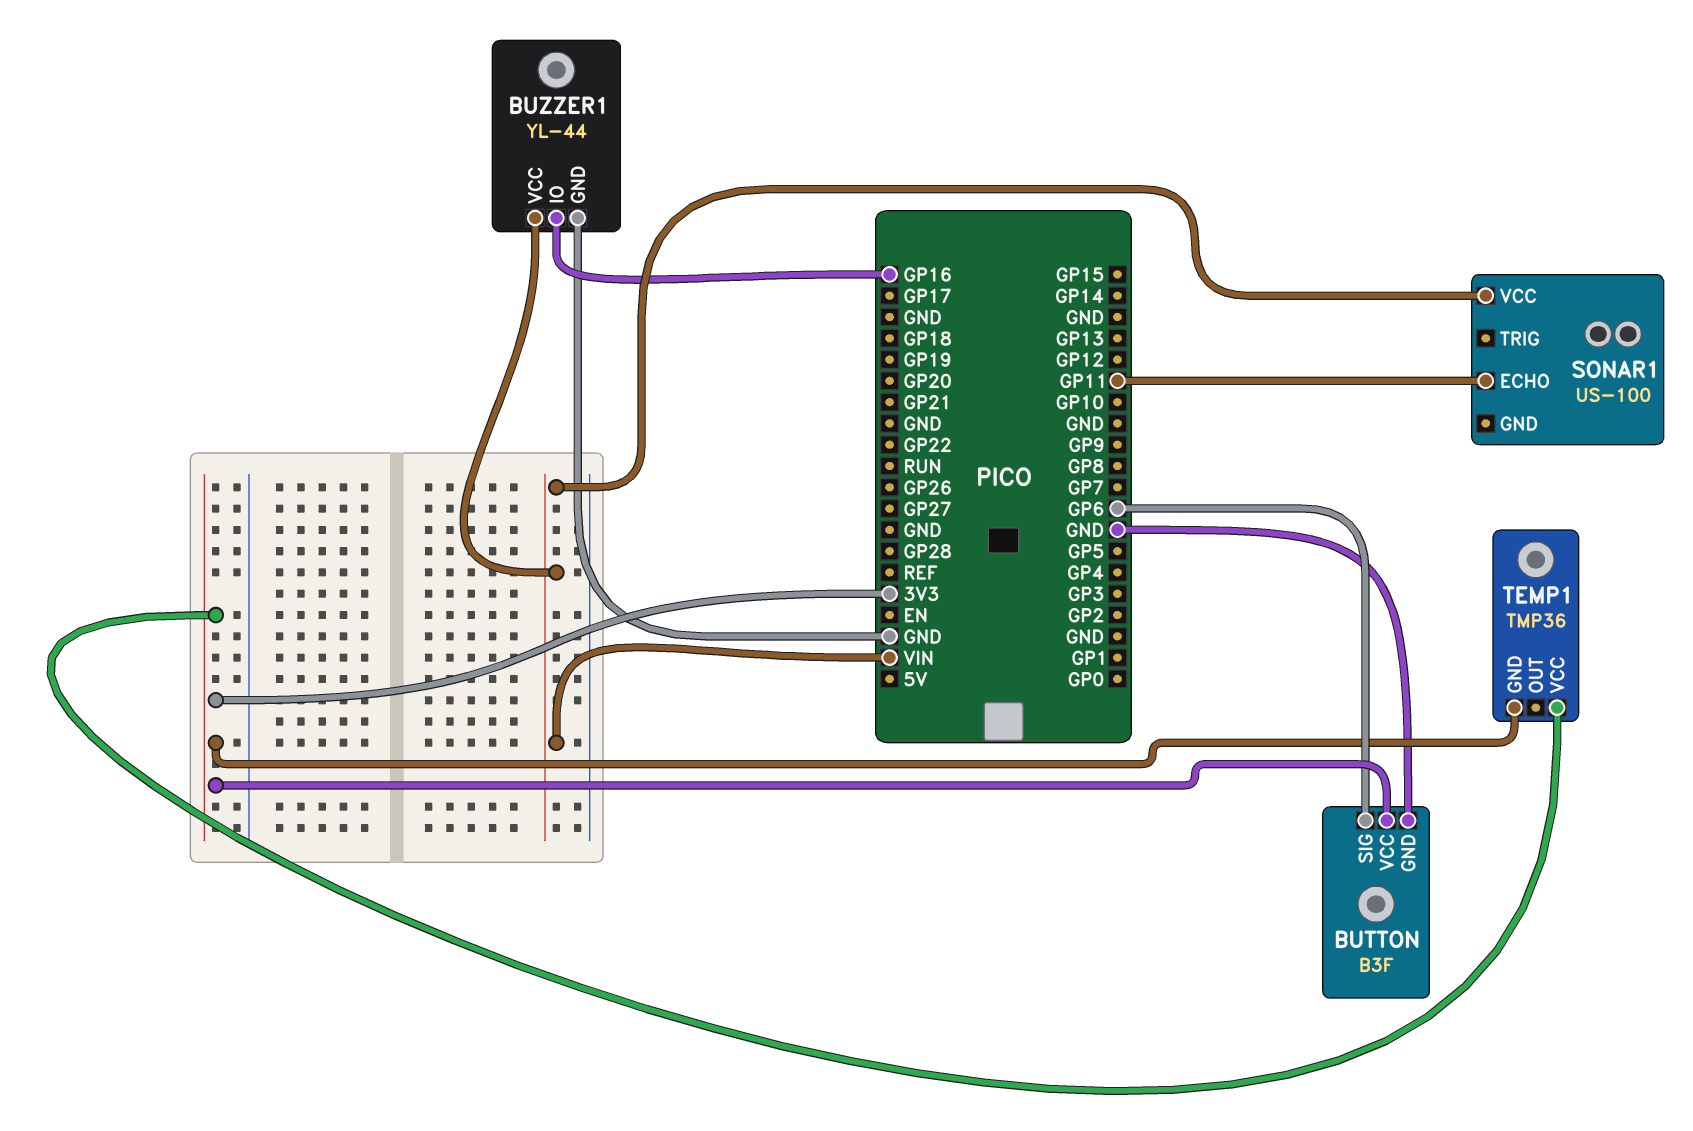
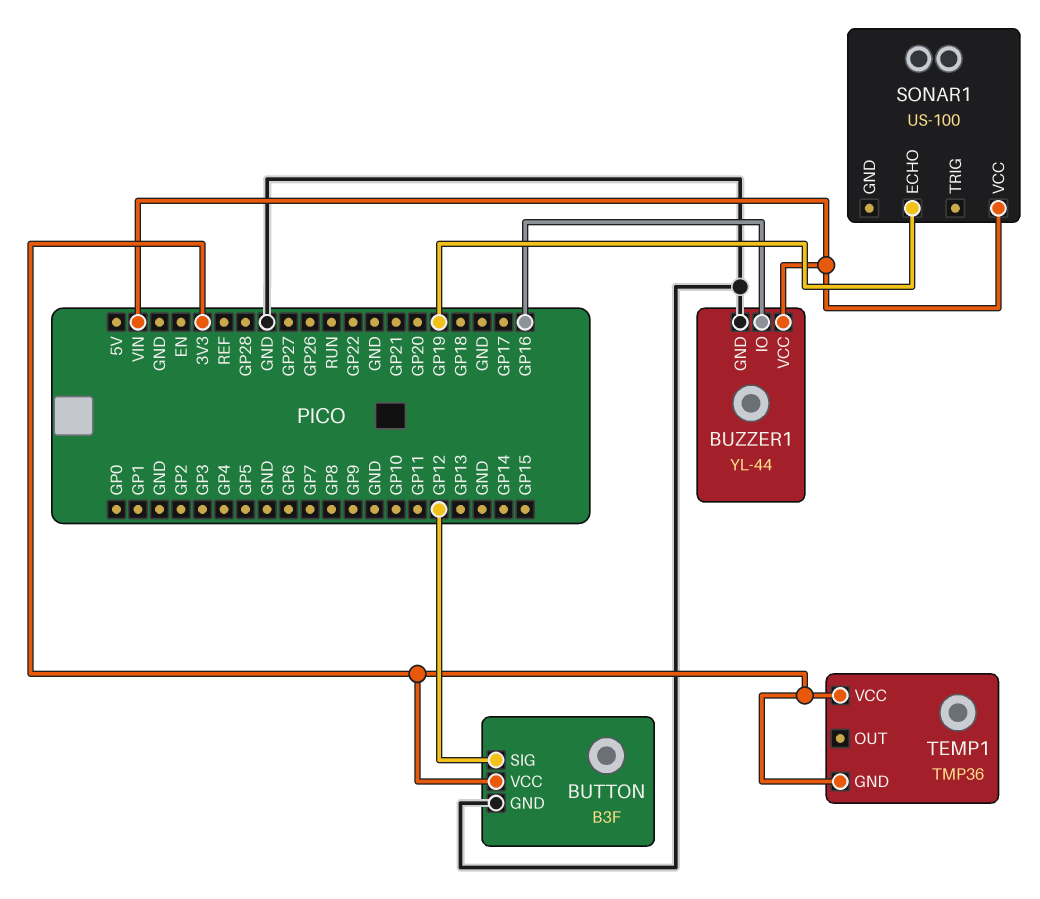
BUTTON pin SIG: GP6 -> GP12
SONAR1 pin ECHO: GP11 -> GP19

